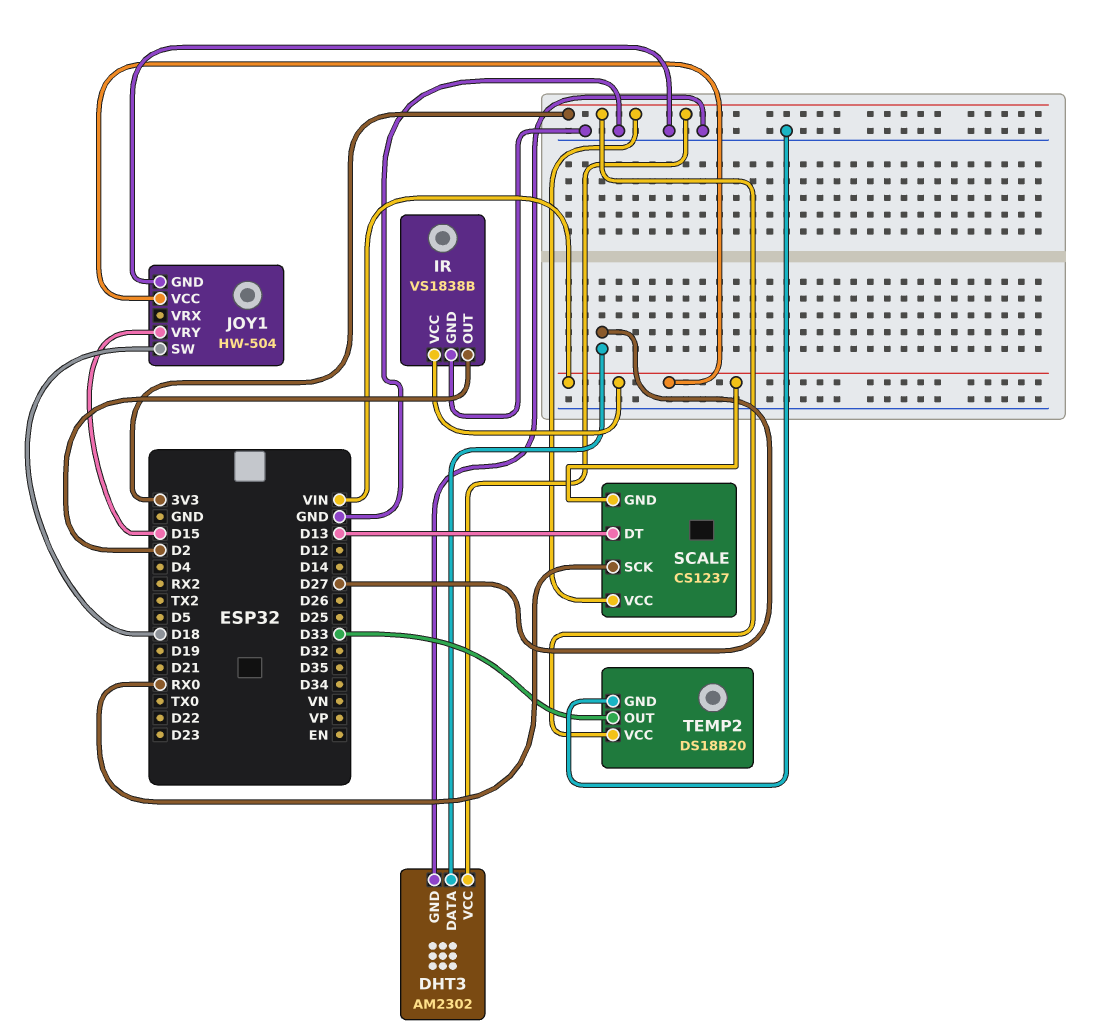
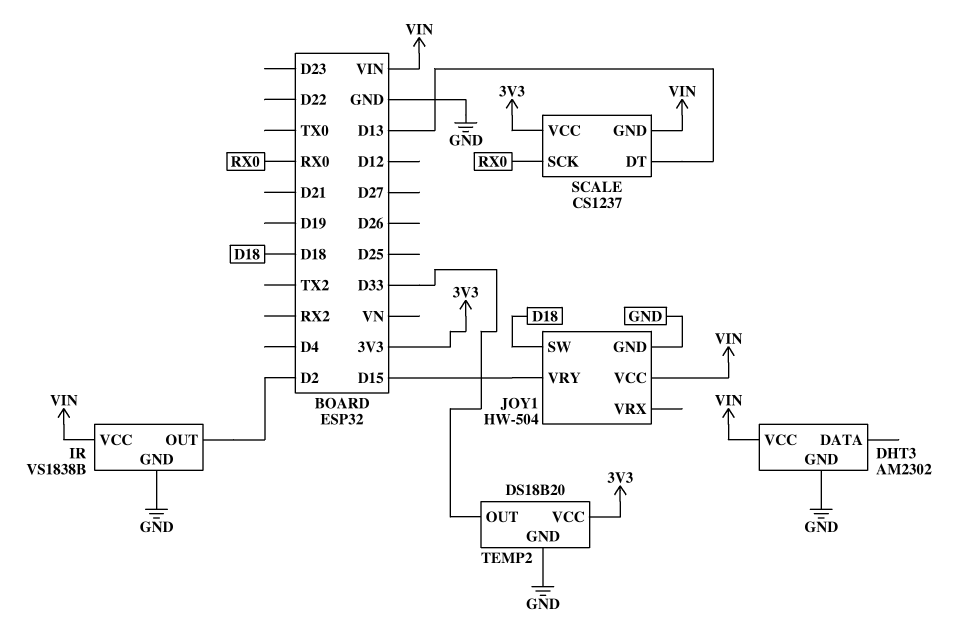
DHT3 pin DATA: D27 -> none
DHT3 pin VCC: 3V3 -> VIN

